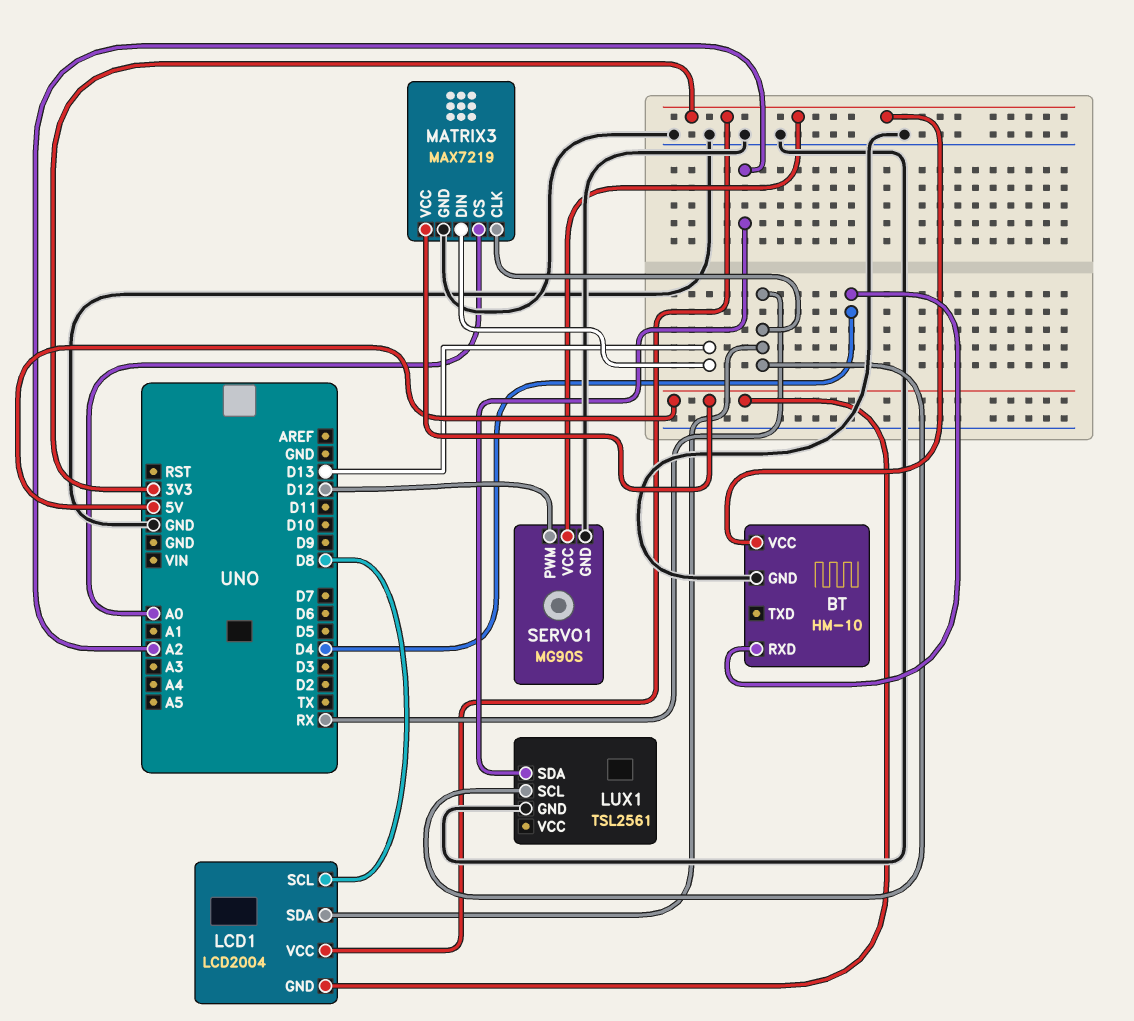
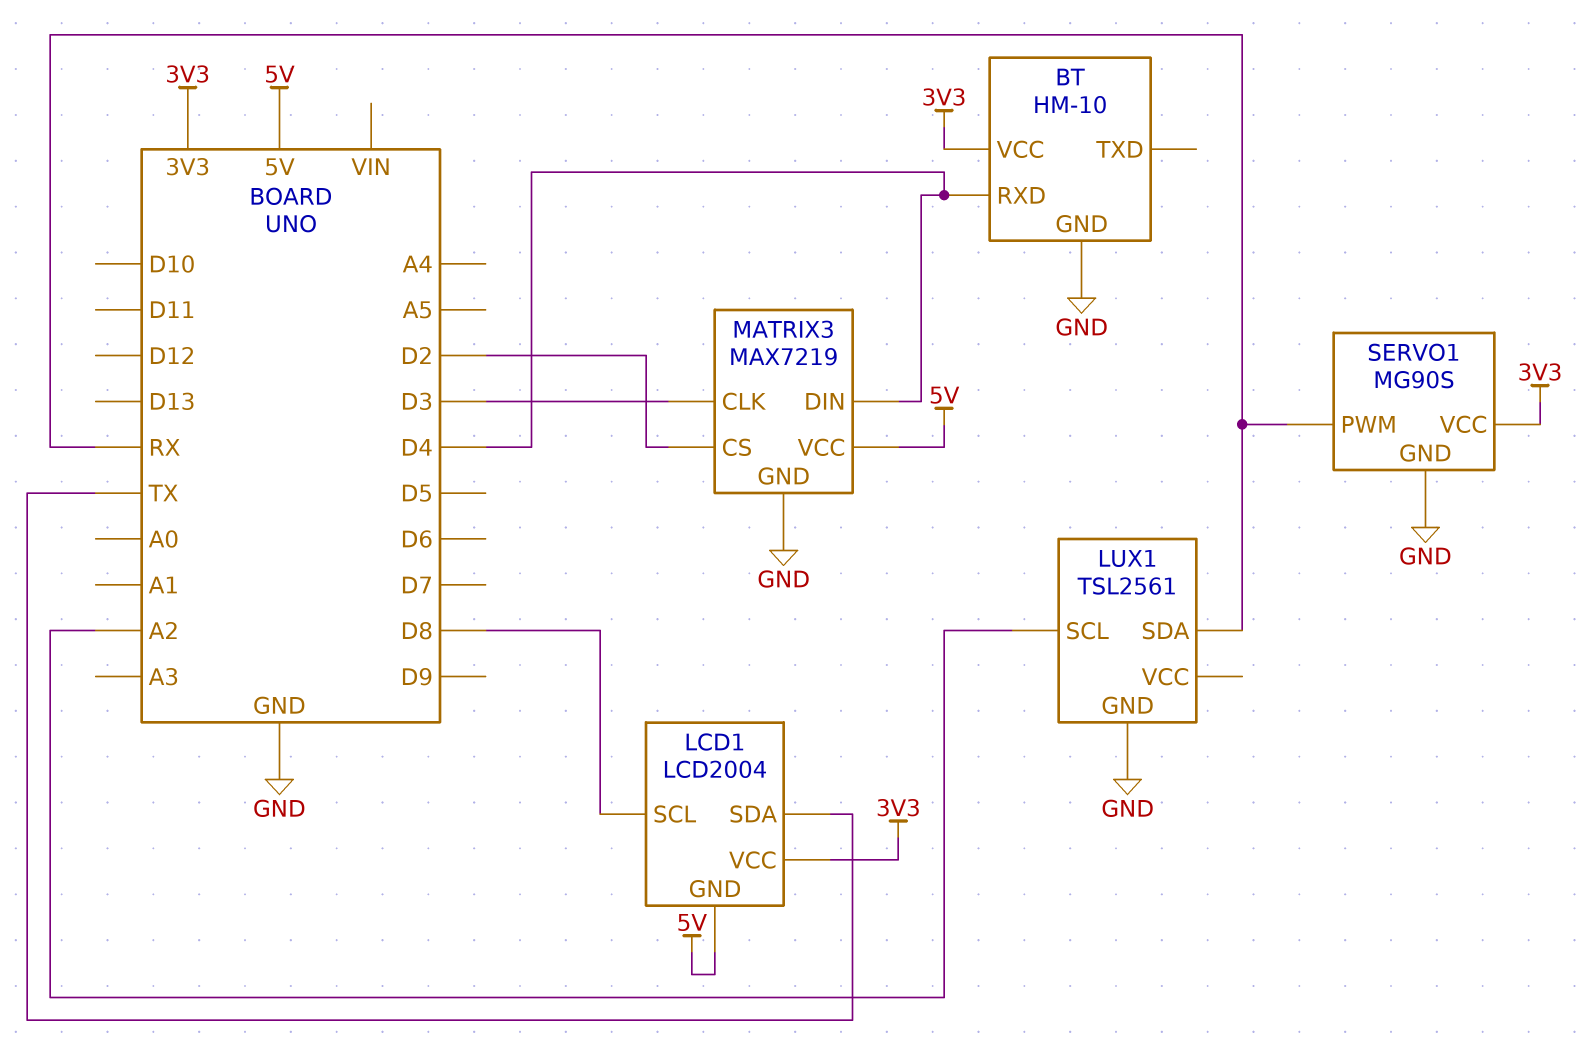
LCD1 pin SDA: RX -> TX
LUX1 pin SCL: RX -> A2
LUX1 pin SDA: A2 -> RX
MATRIX3 pin CLK: RX -> D3
MATRIX3 pin CS: A0 -> D2
MATRIX3 pin DIN: D13 -> D4
SERVO1 pin PWM: D12 -> RX

